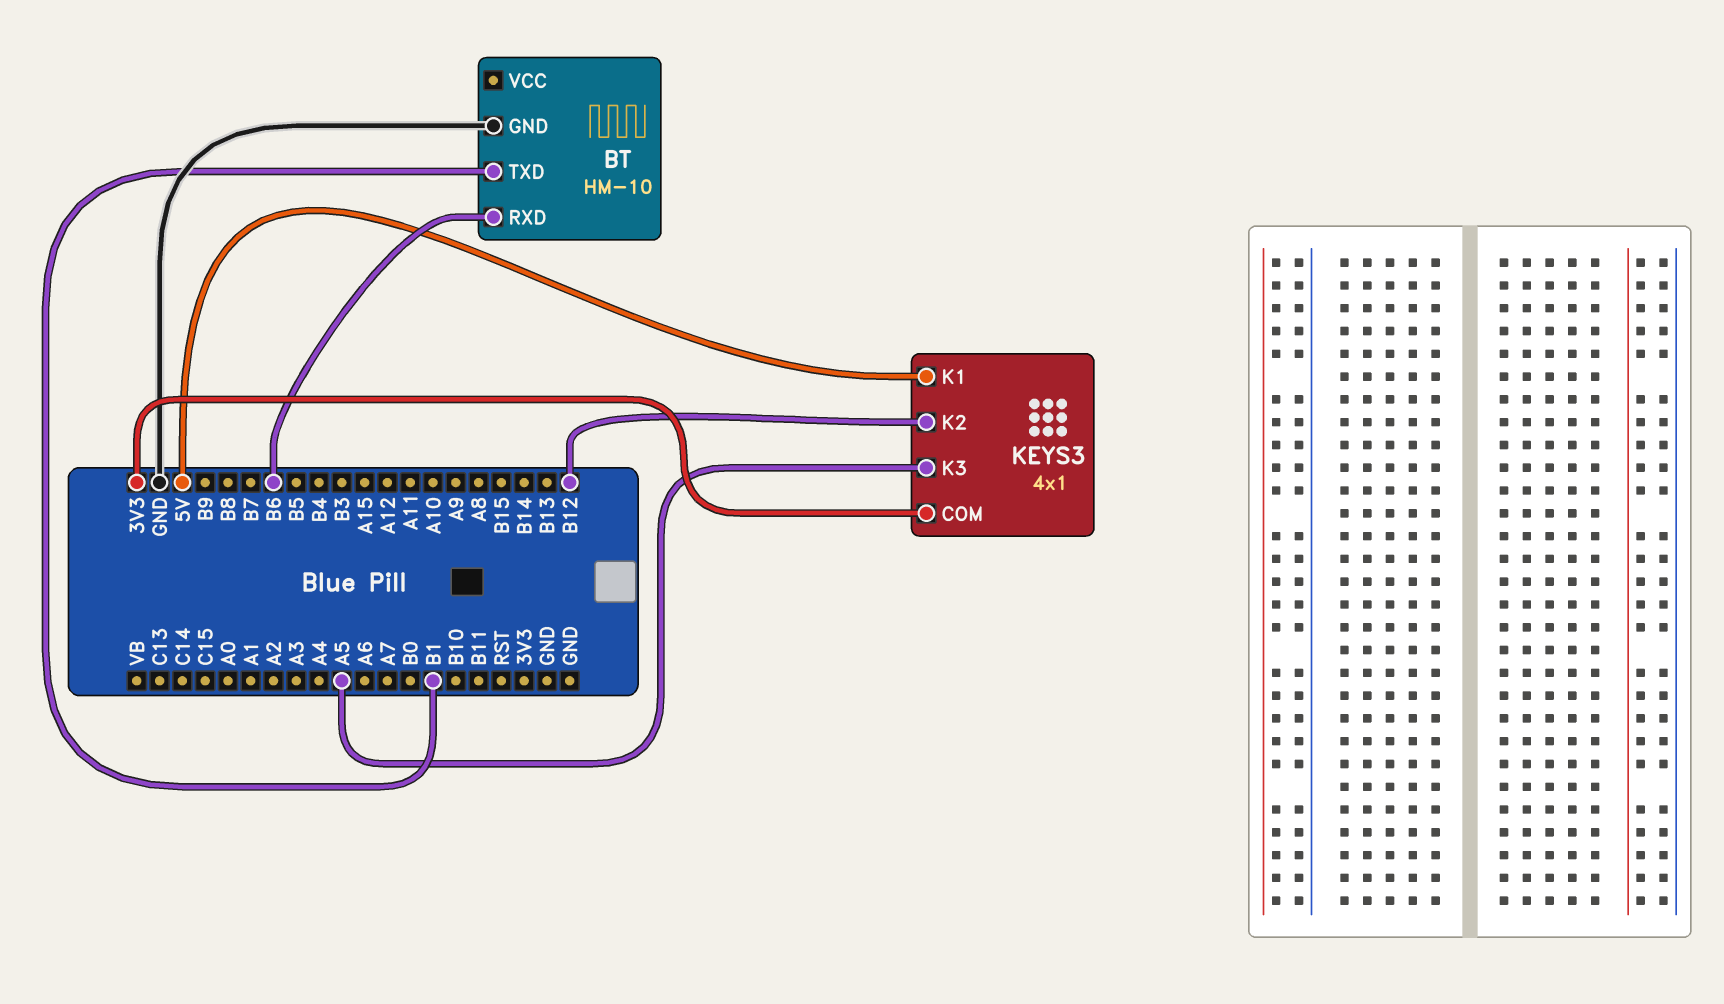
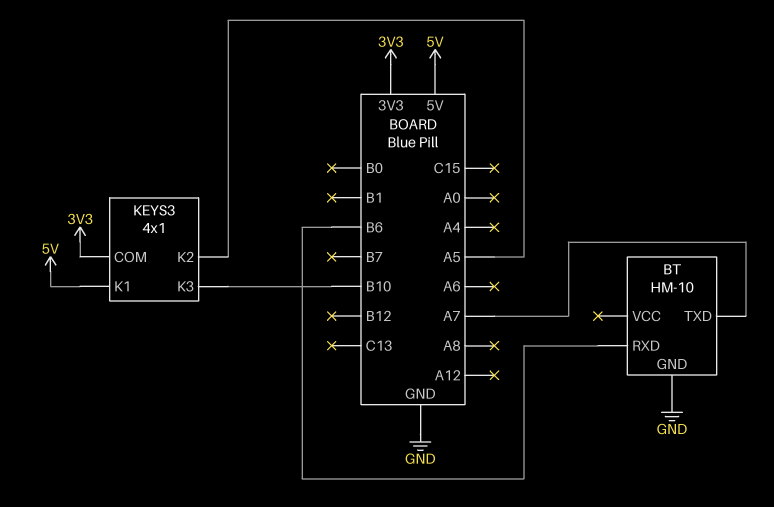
BT pin TXD: B1 -> A7
KEYS3 pin K2: B12 -> A5
KEYS3 pin K3: A5 -> B10

